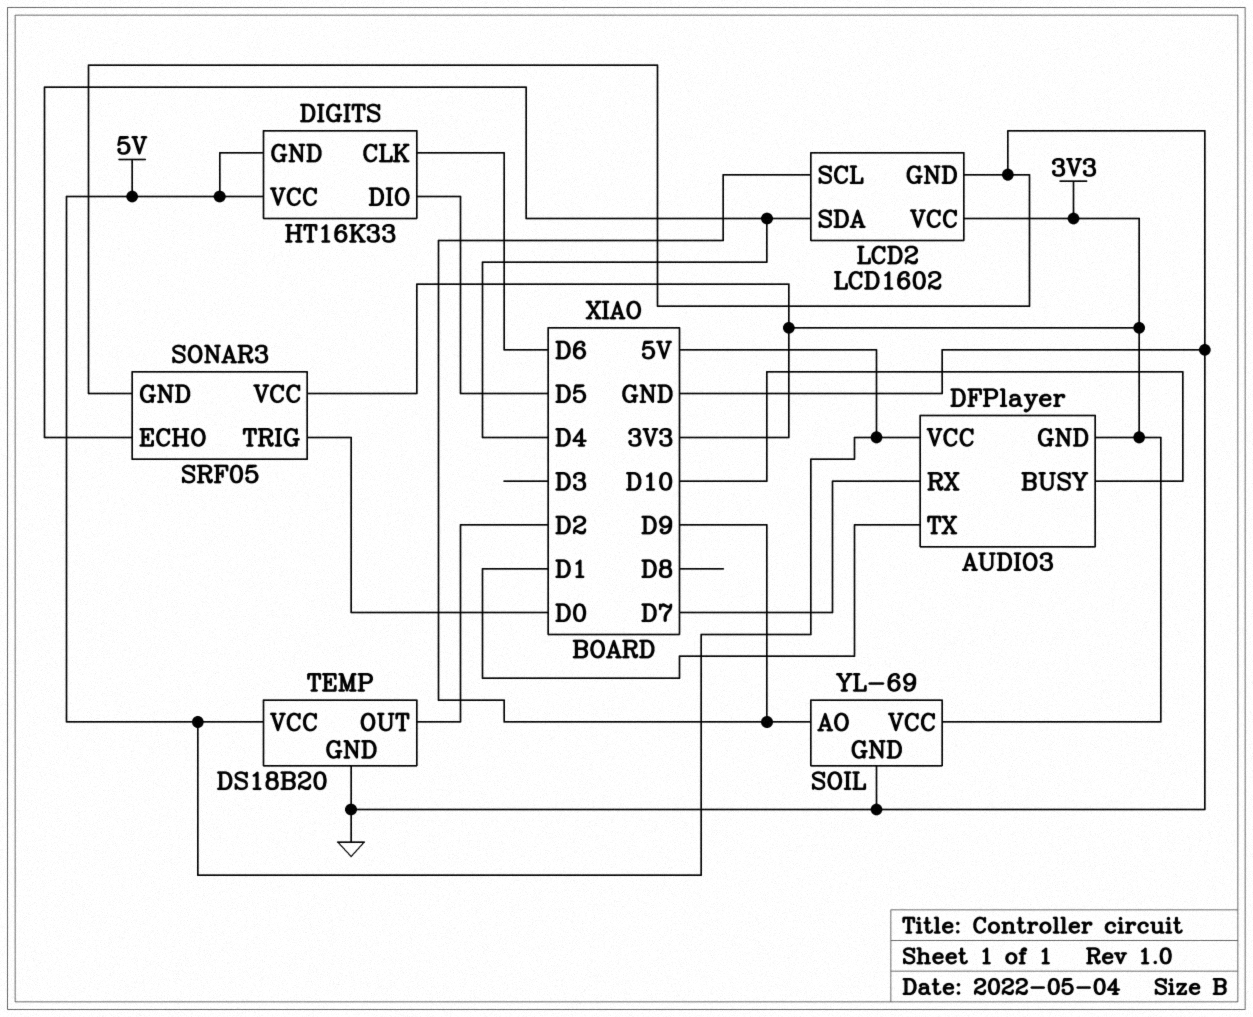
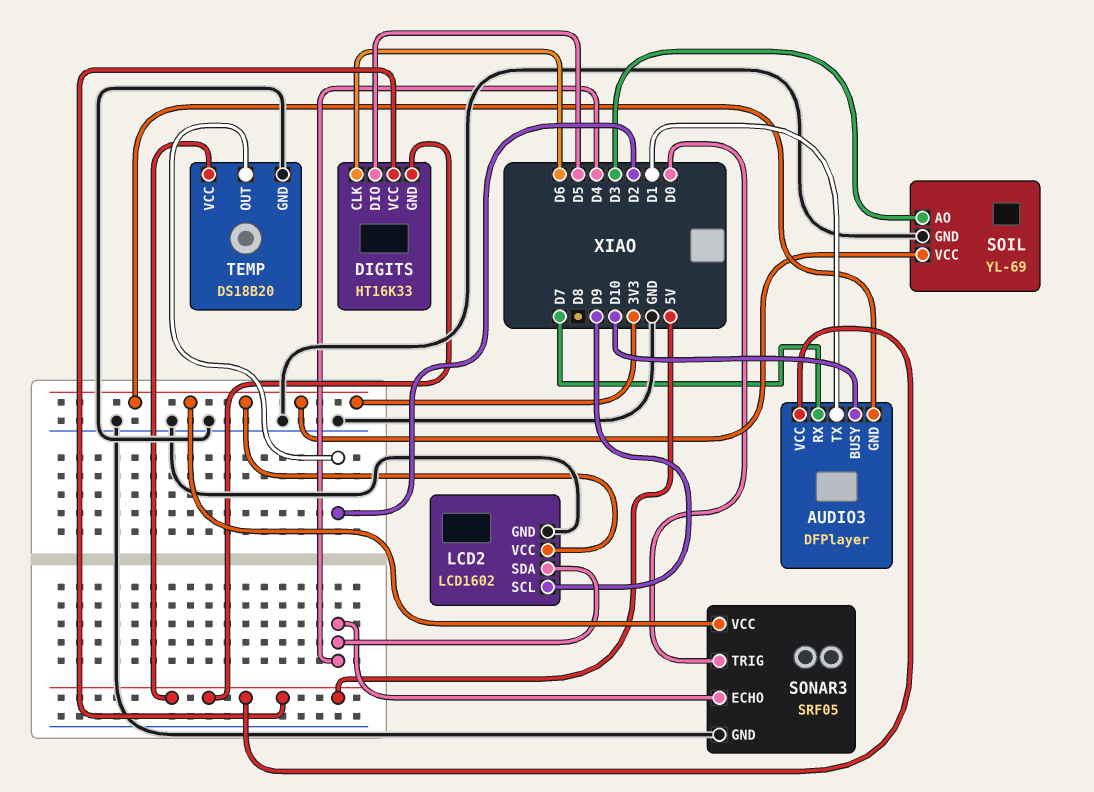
SOIL pin AO: D9 -> D3

